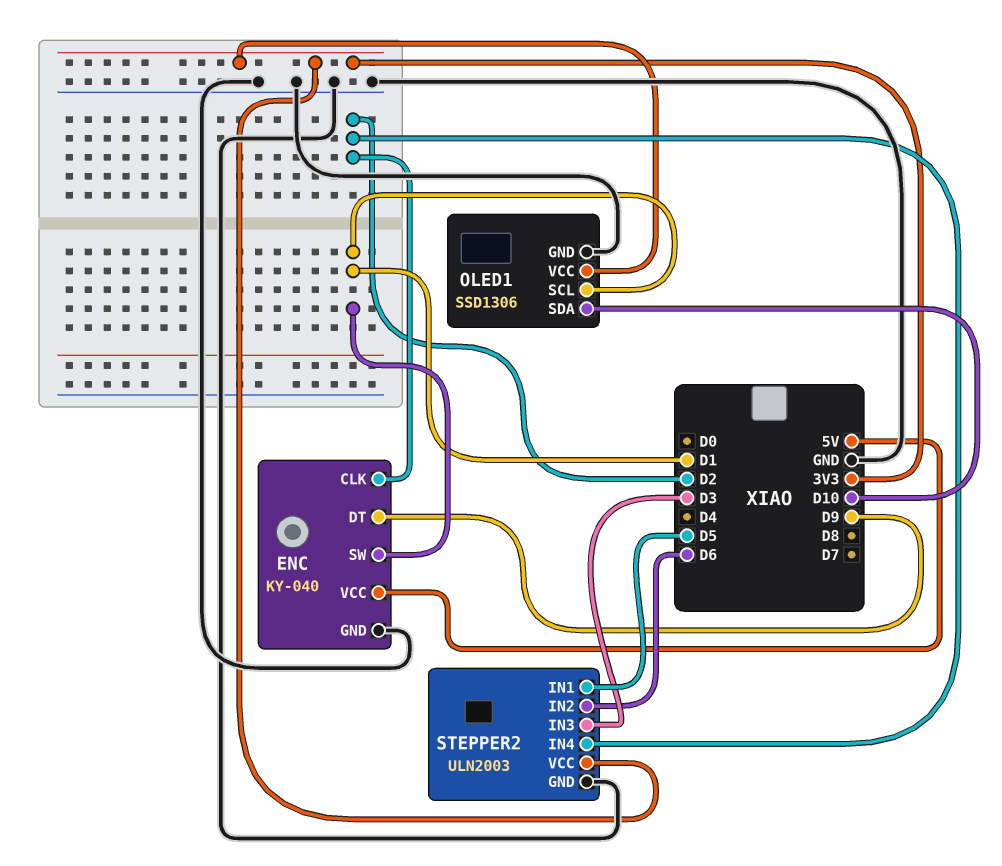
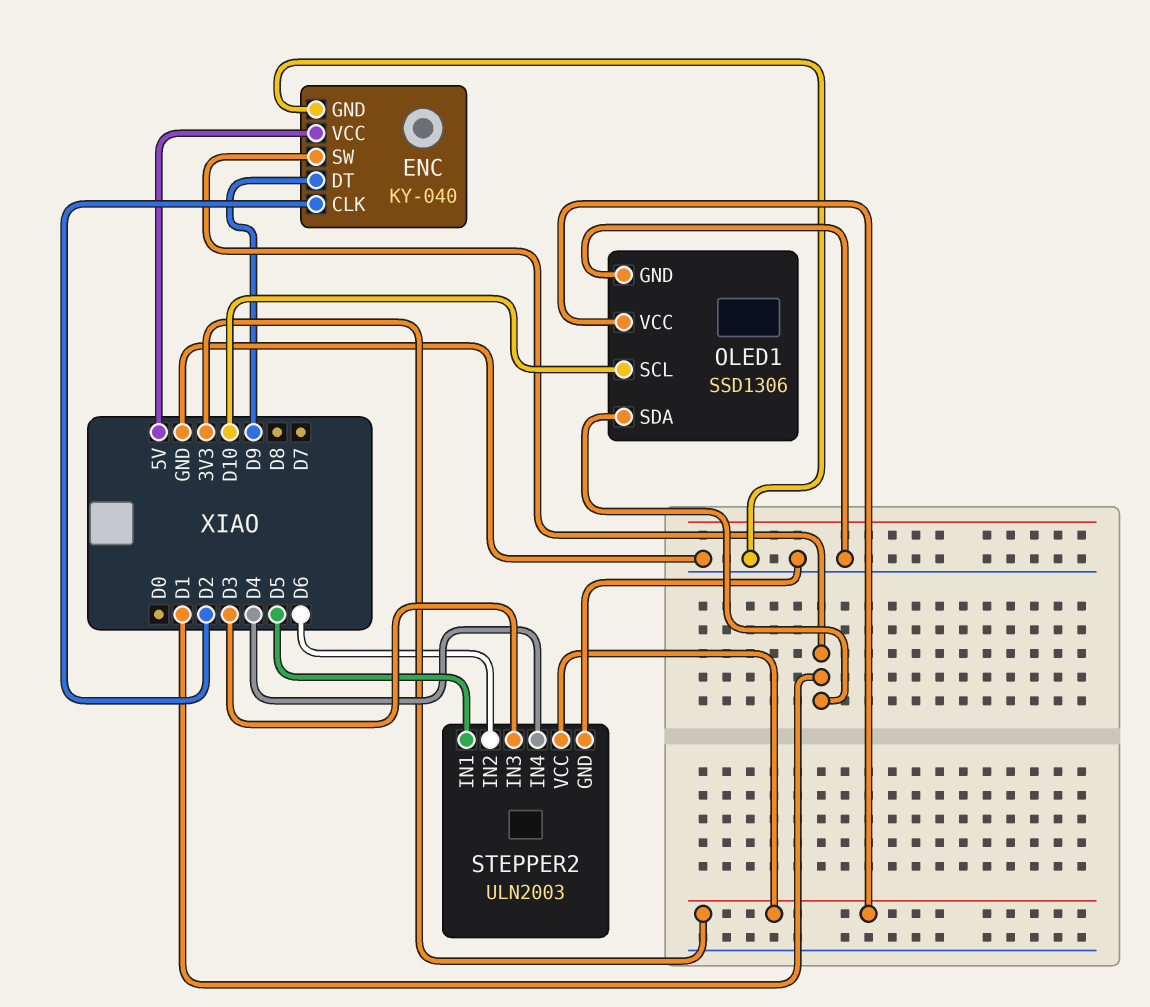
OLED1 pin SCL: D1 -> D10
OLED1 pin SDA: D10 -> D1
STEPPER2 pin IN4: D2 -> D4

